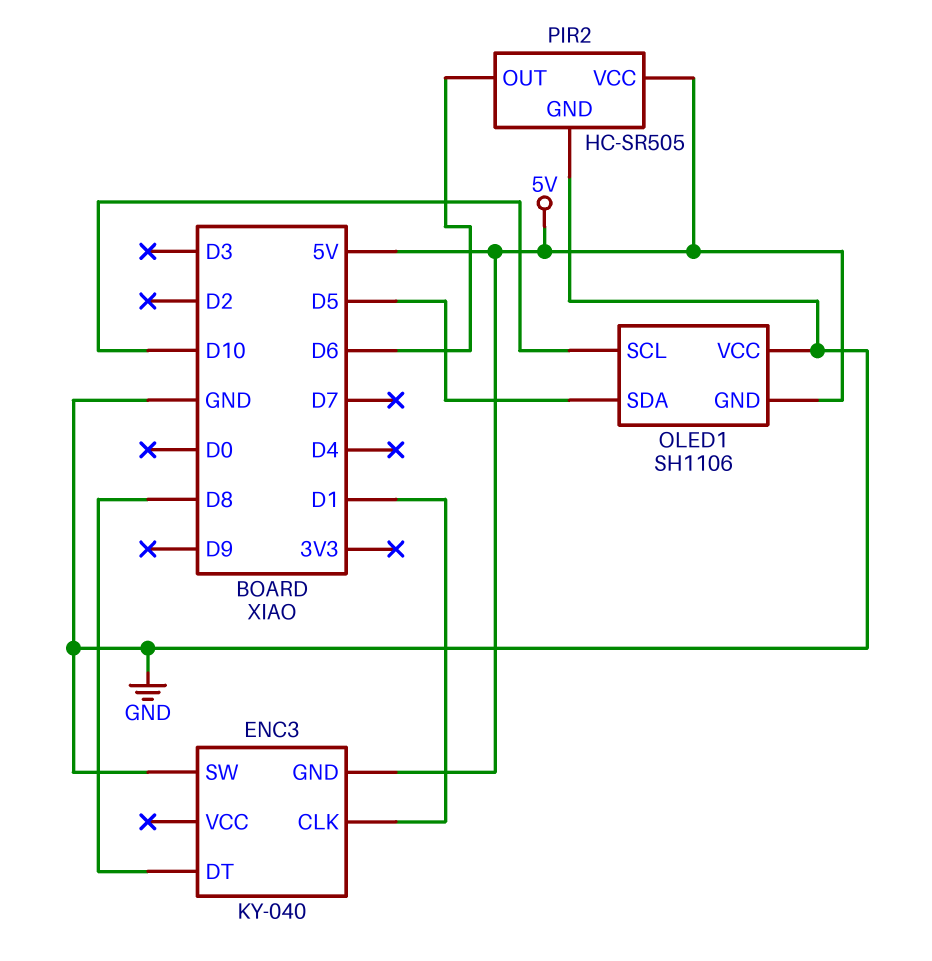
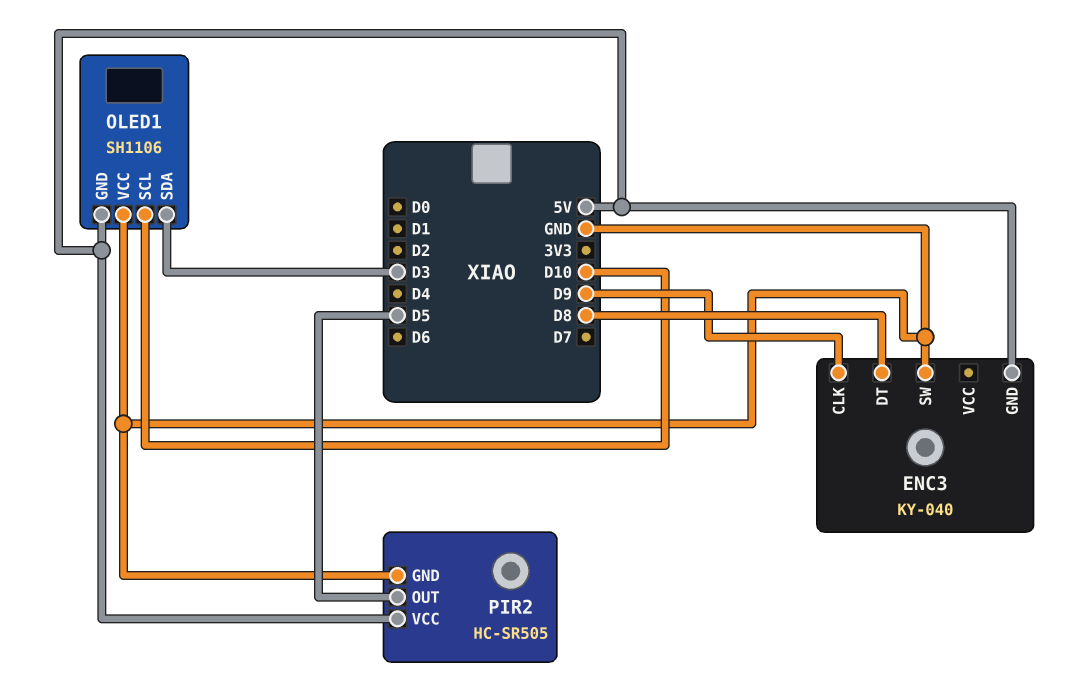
ENC3 pin CLK: D1 -> D9
OLED1 pin SDA: D5 -> D3
PIR2 pin OUT: D6 -> D5

